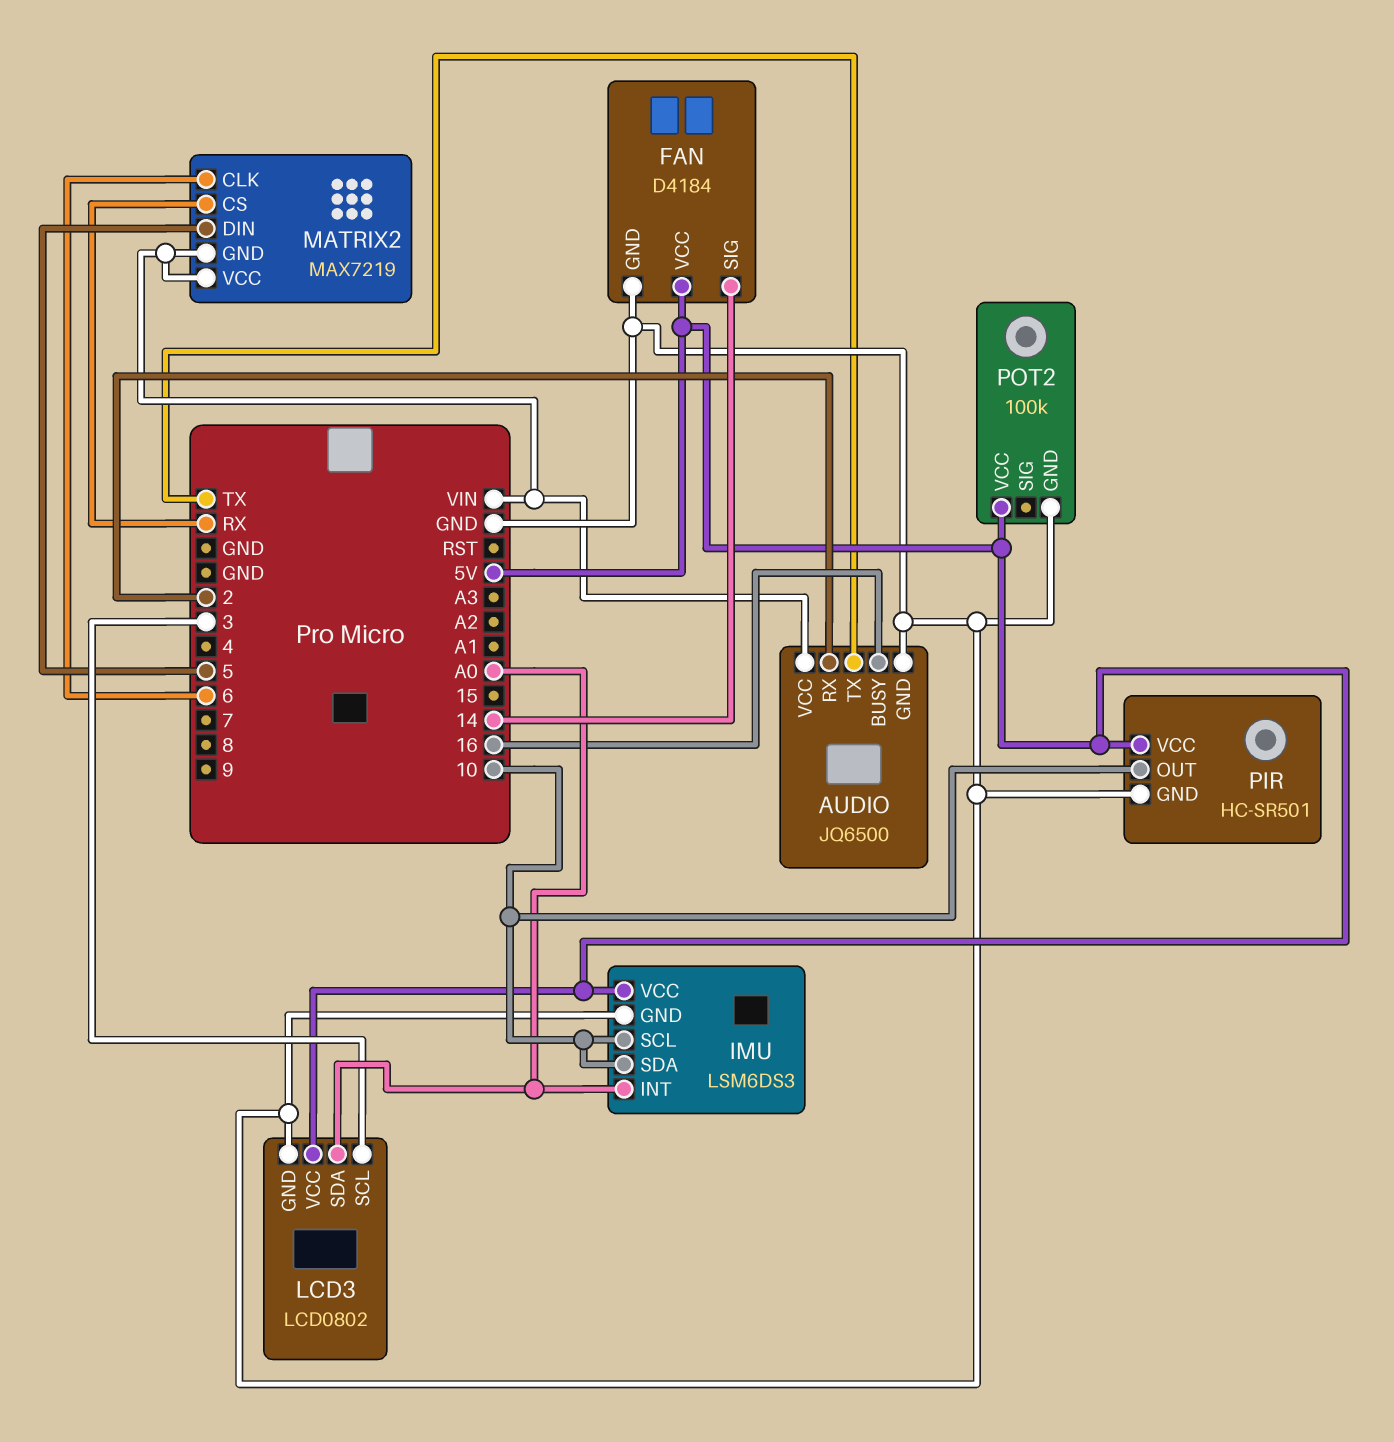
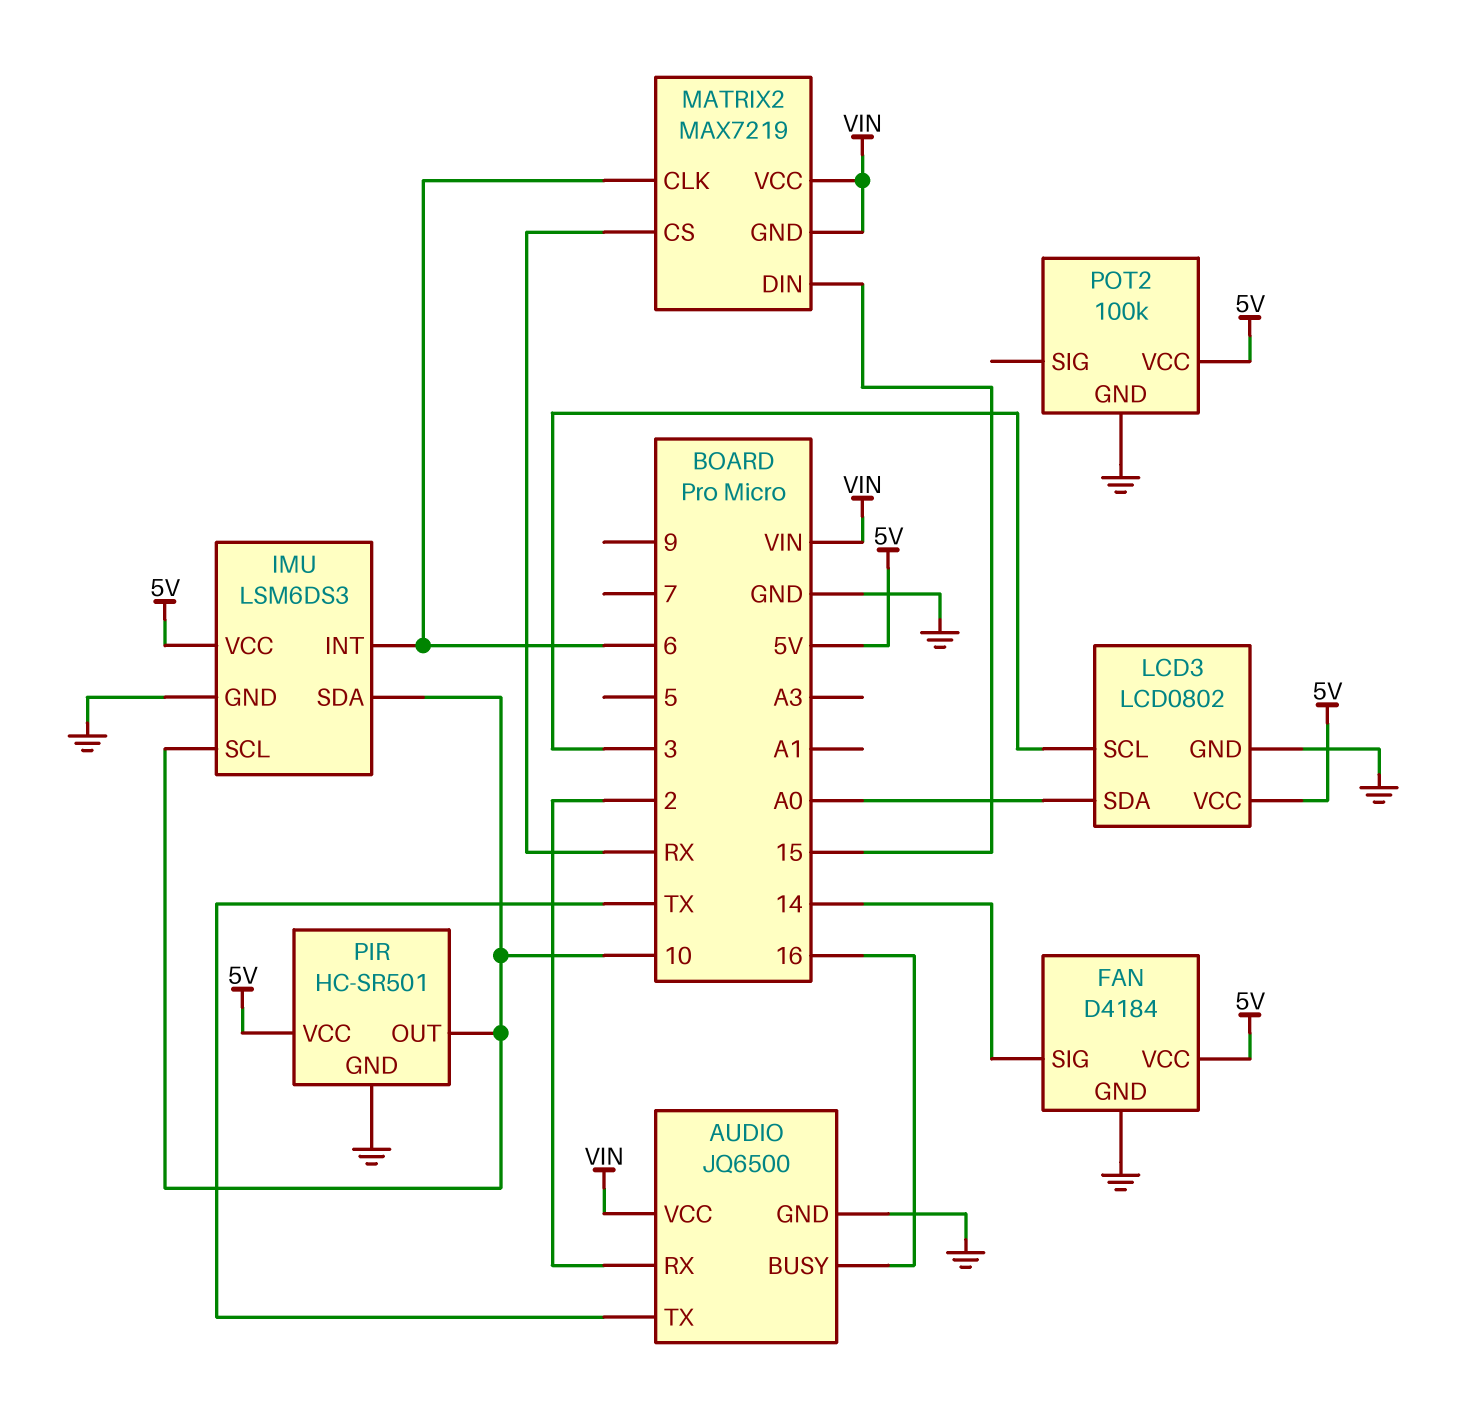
IMU pin INT: A0 -> 6
MATRIX2 pin DIN: 5 -> 15

